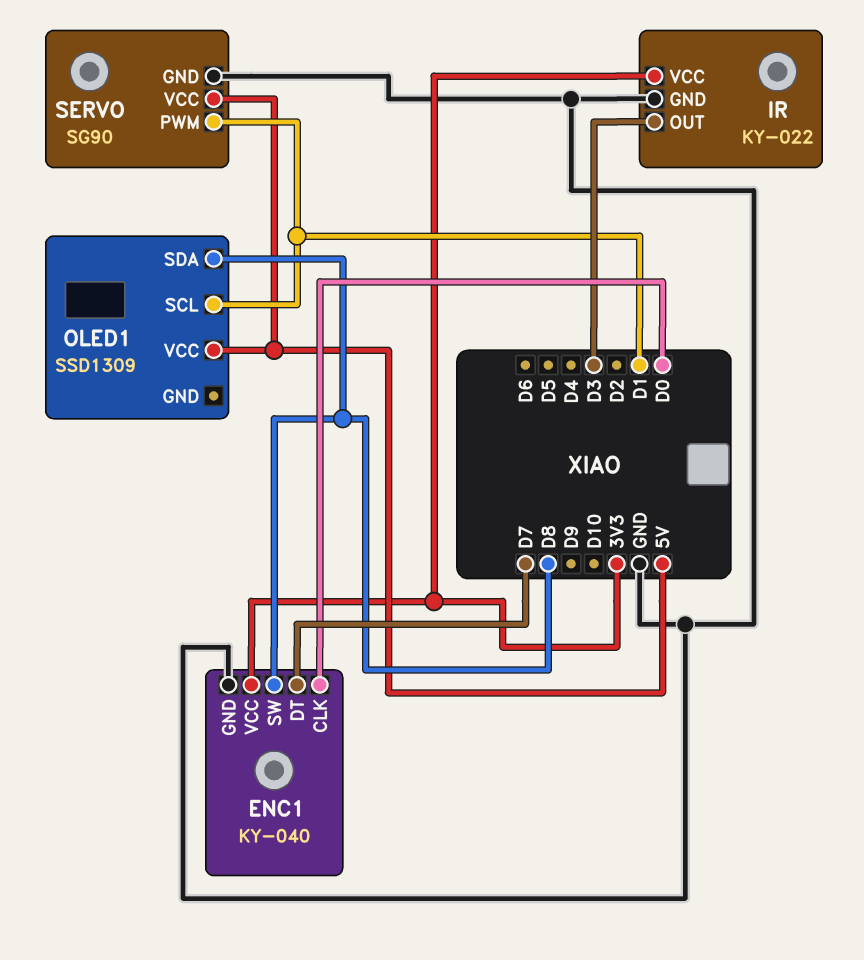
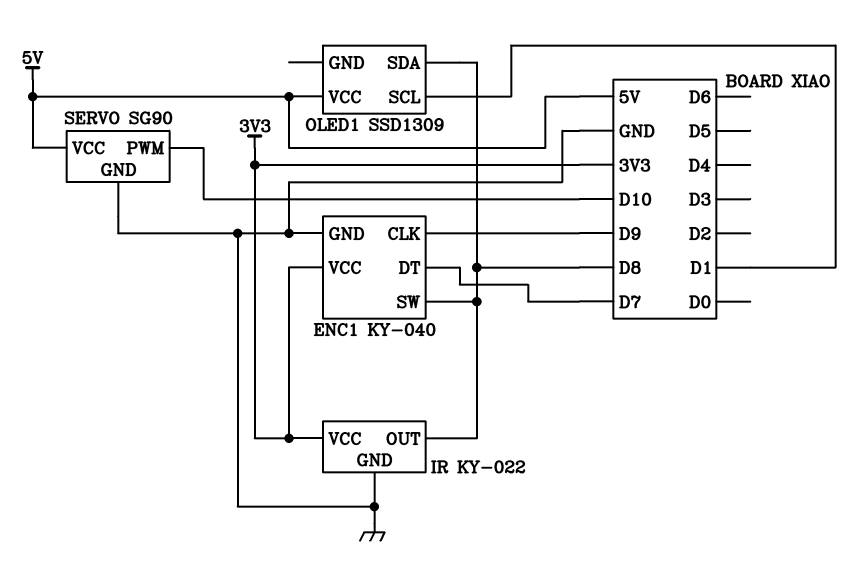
ENC1 pin CLK: D0 -> D9
IR pin OUT: D3 -> D8
SERVO pin PWM: D1 -> D10

